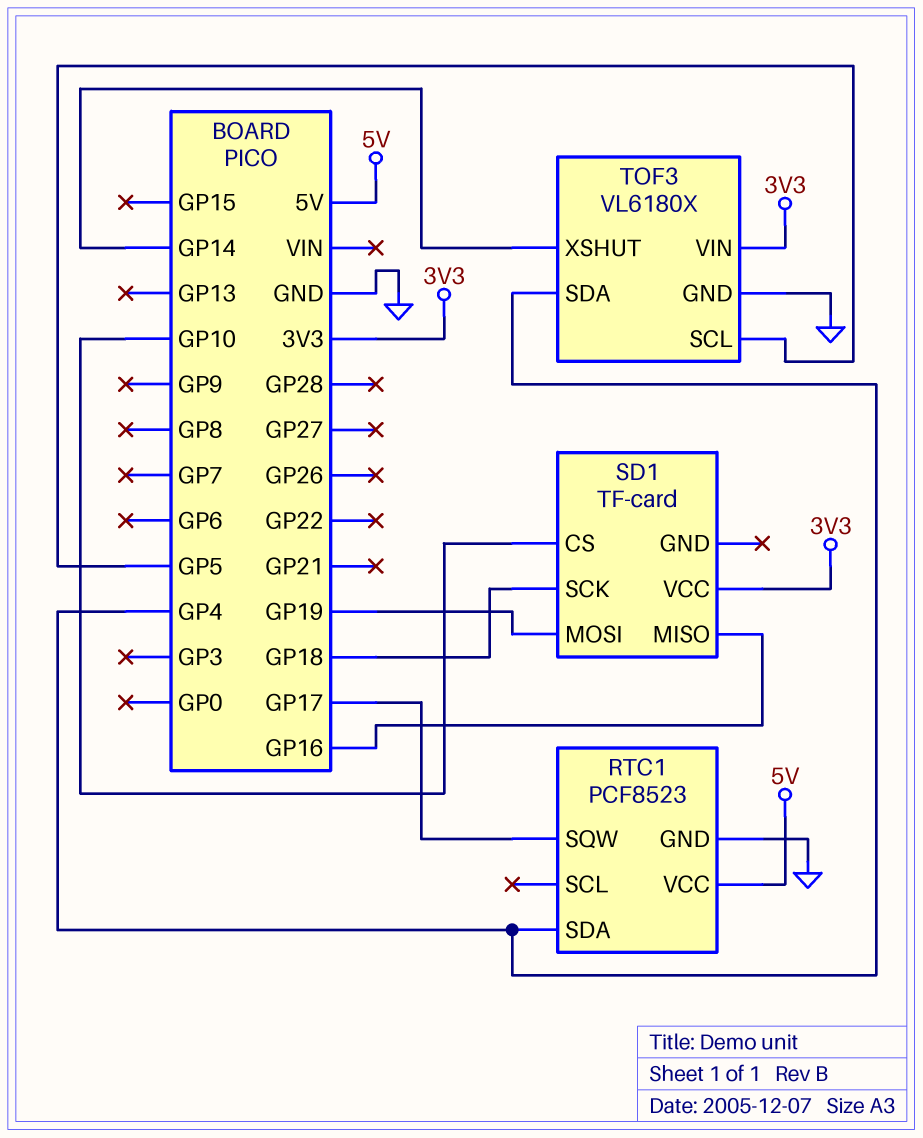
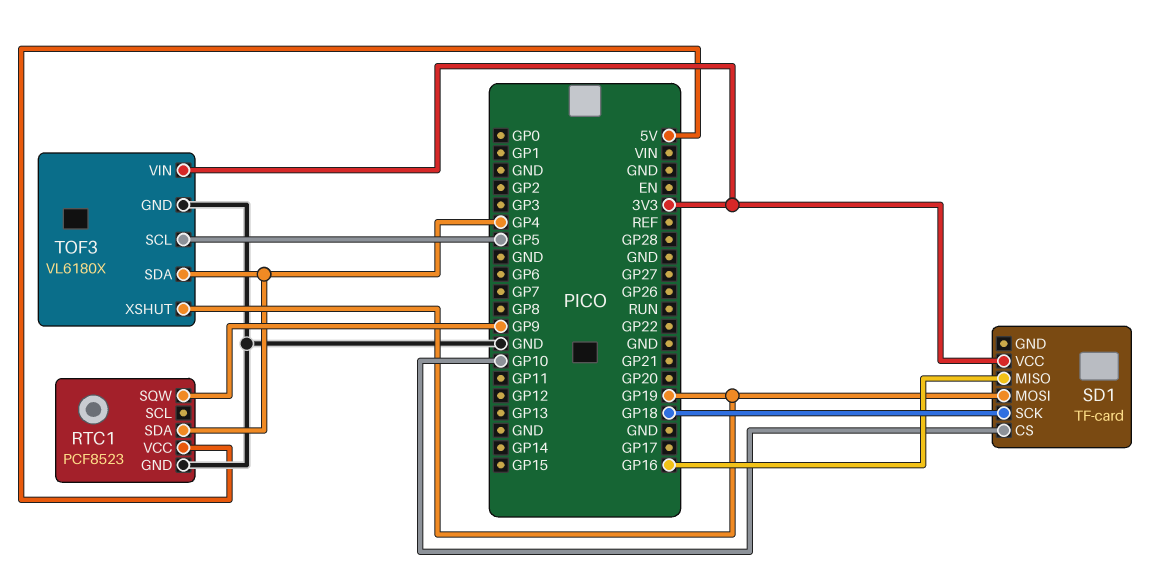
RTC1 pin SQW: GP17 -> GP9
TOF3 pin XSHUT: GP14 -> GP19

